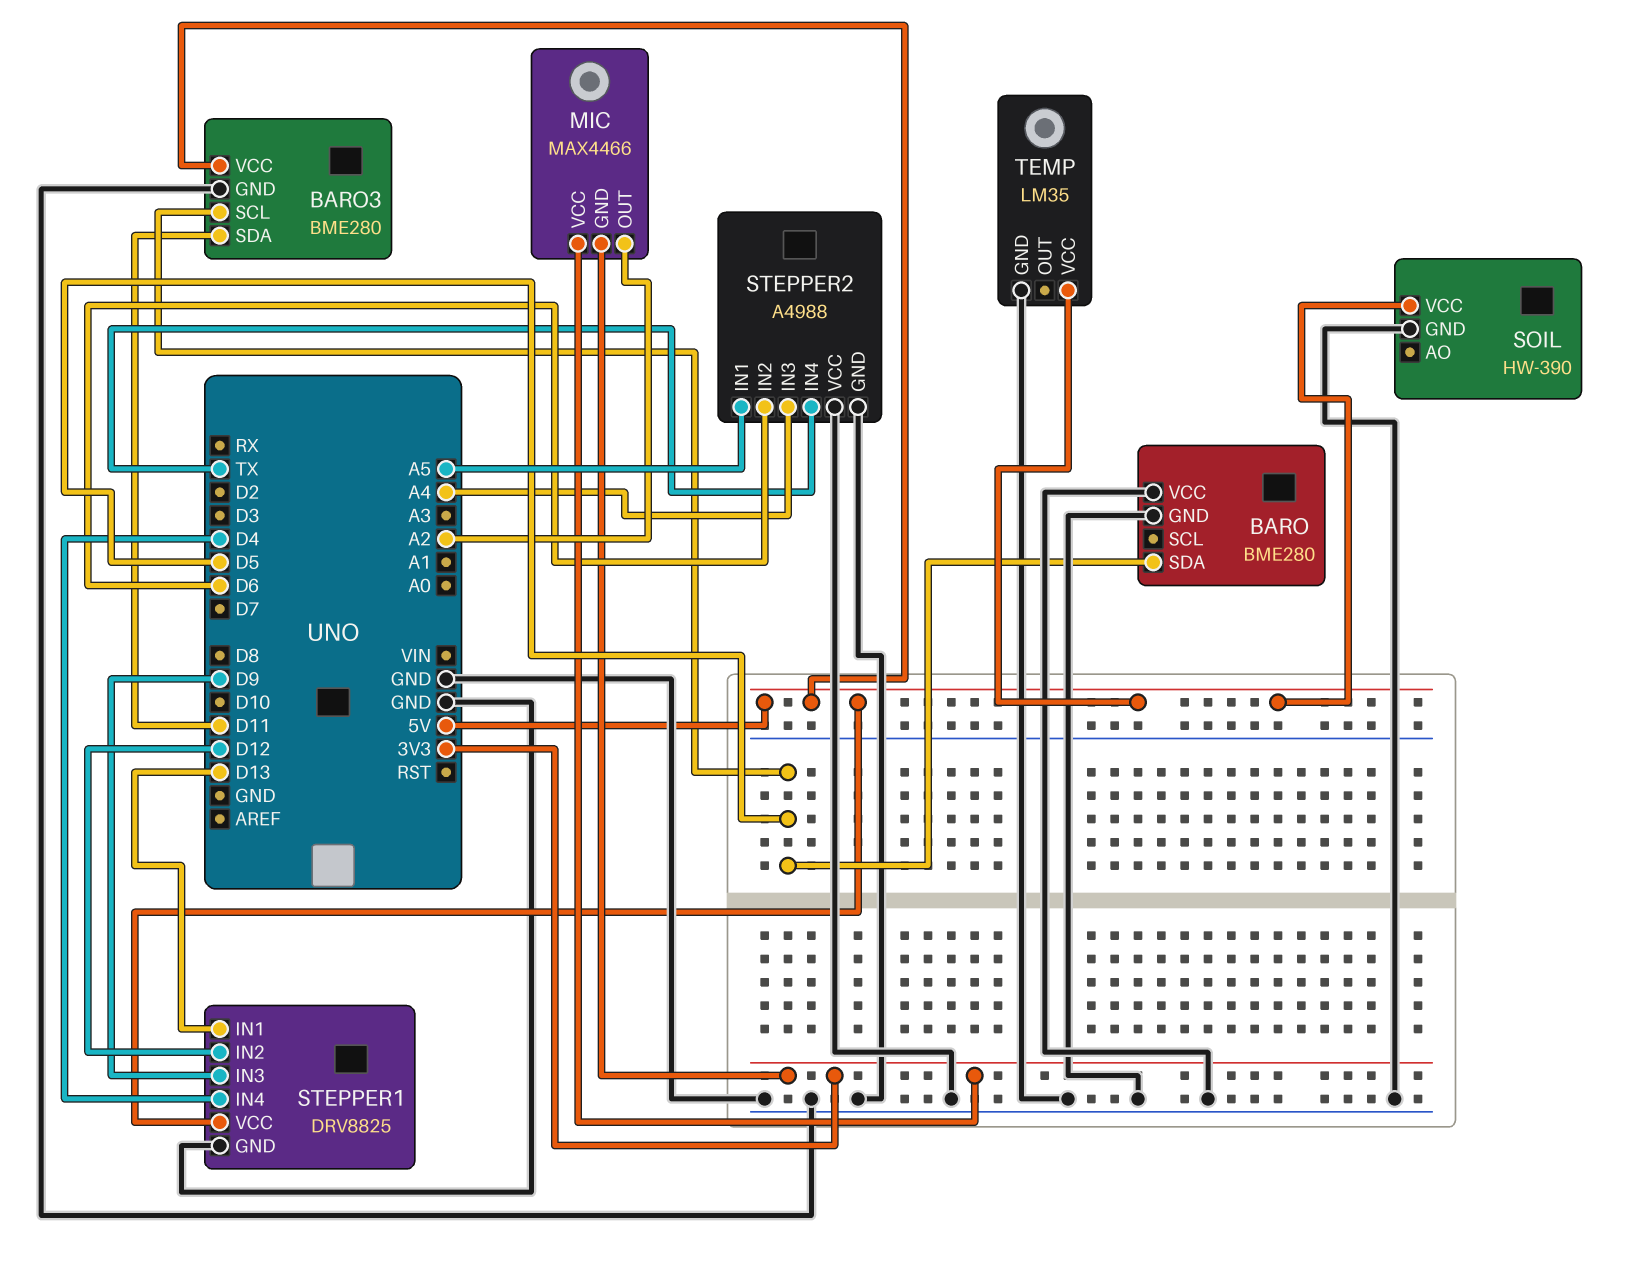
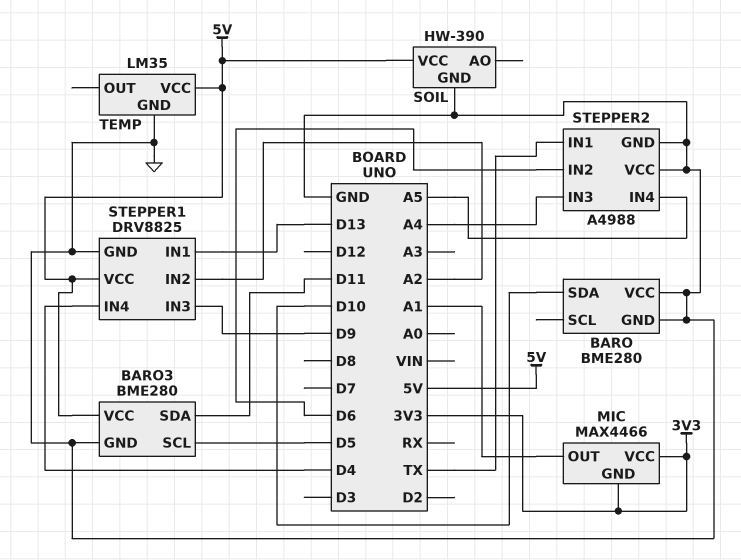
BARO pin SDA: D5 -> D10
MIC pin OUT: A2 -> A1
STEPPER1 pin IN2: D12 -> A2
STEPPER2 pin IN1: A5 -> TX
STEPPER2 pin IN4: TX -> A5

